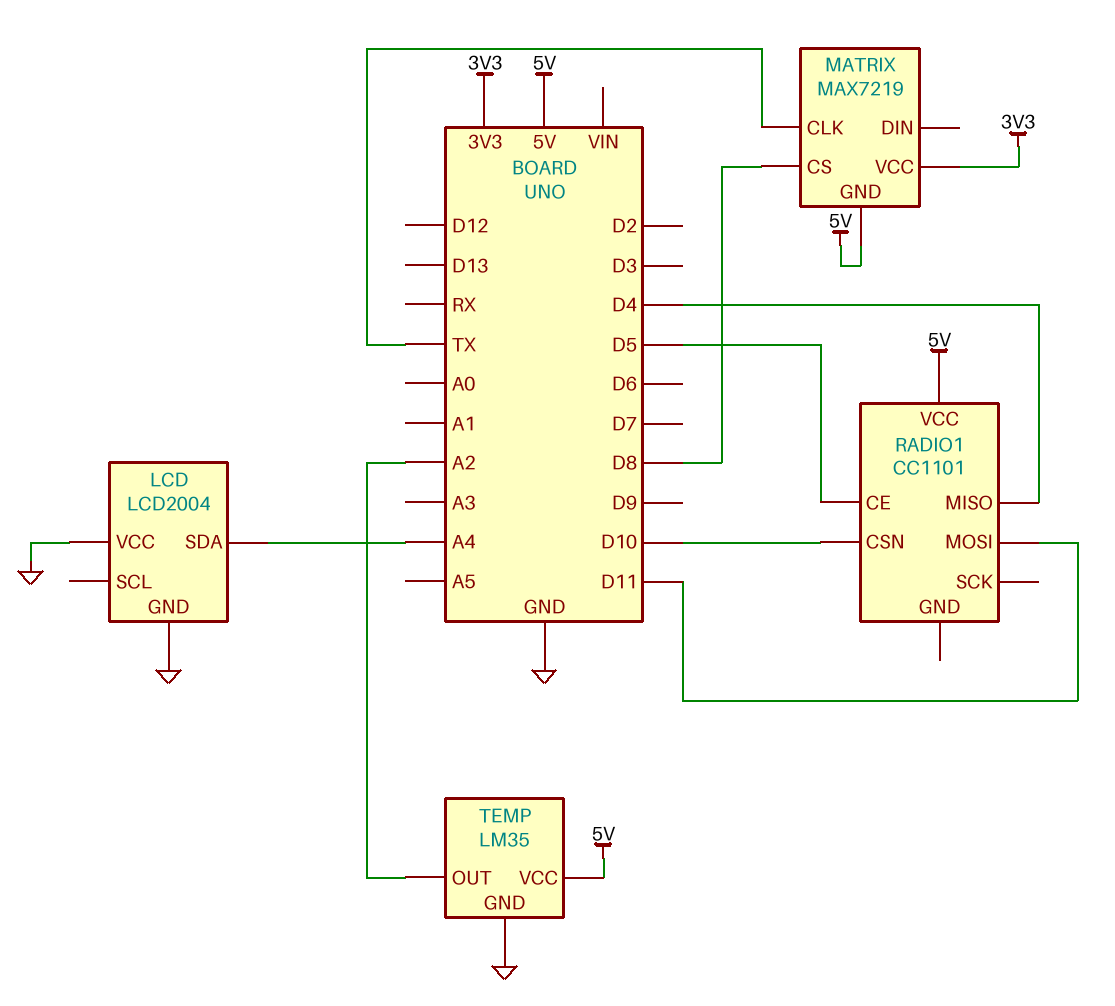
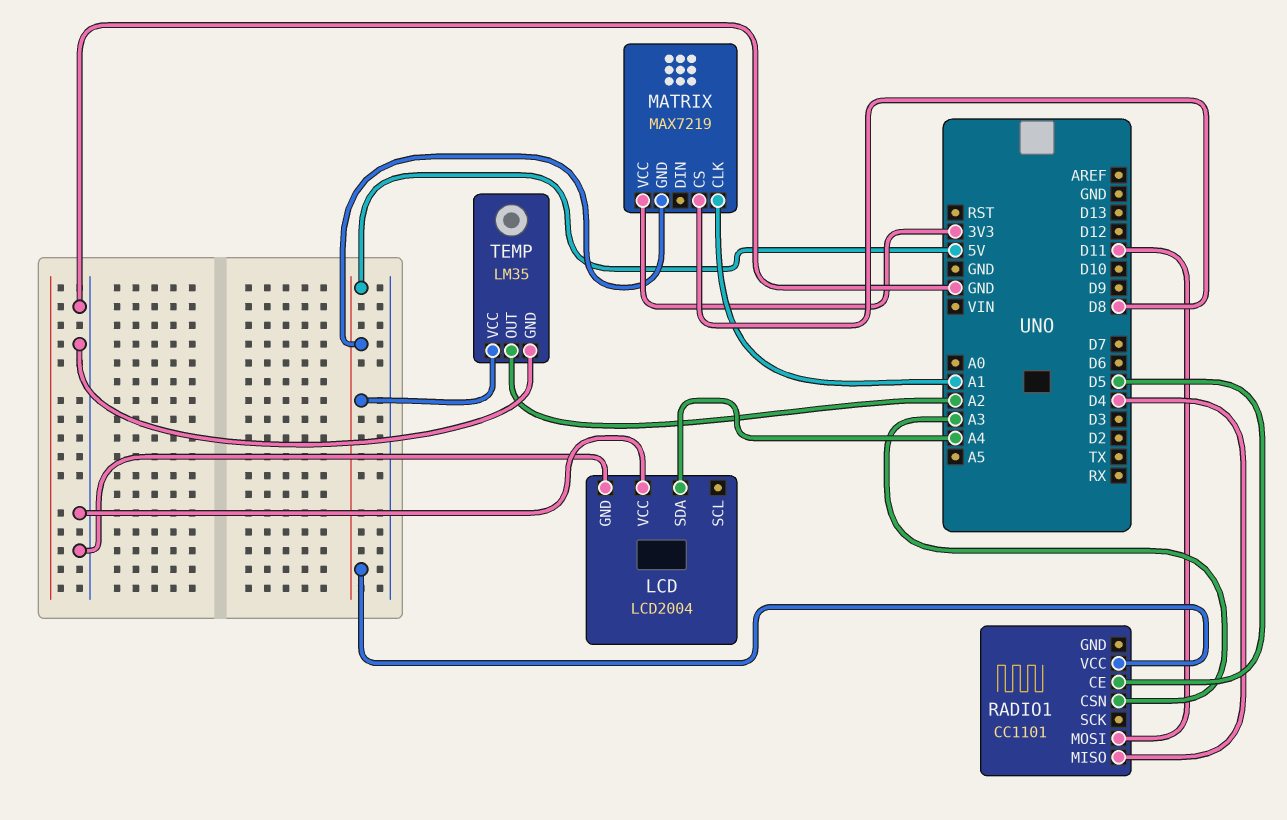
MATRIX pin CLK: TX -> A1
RADIO1 pin CSN: D10 -> A3

